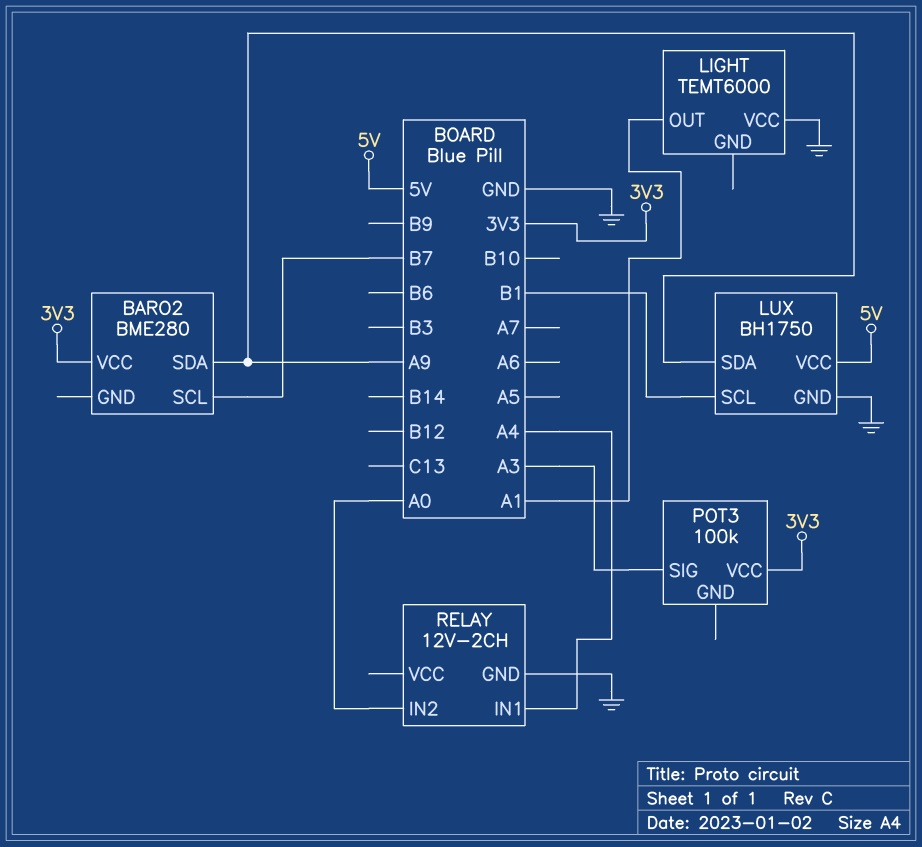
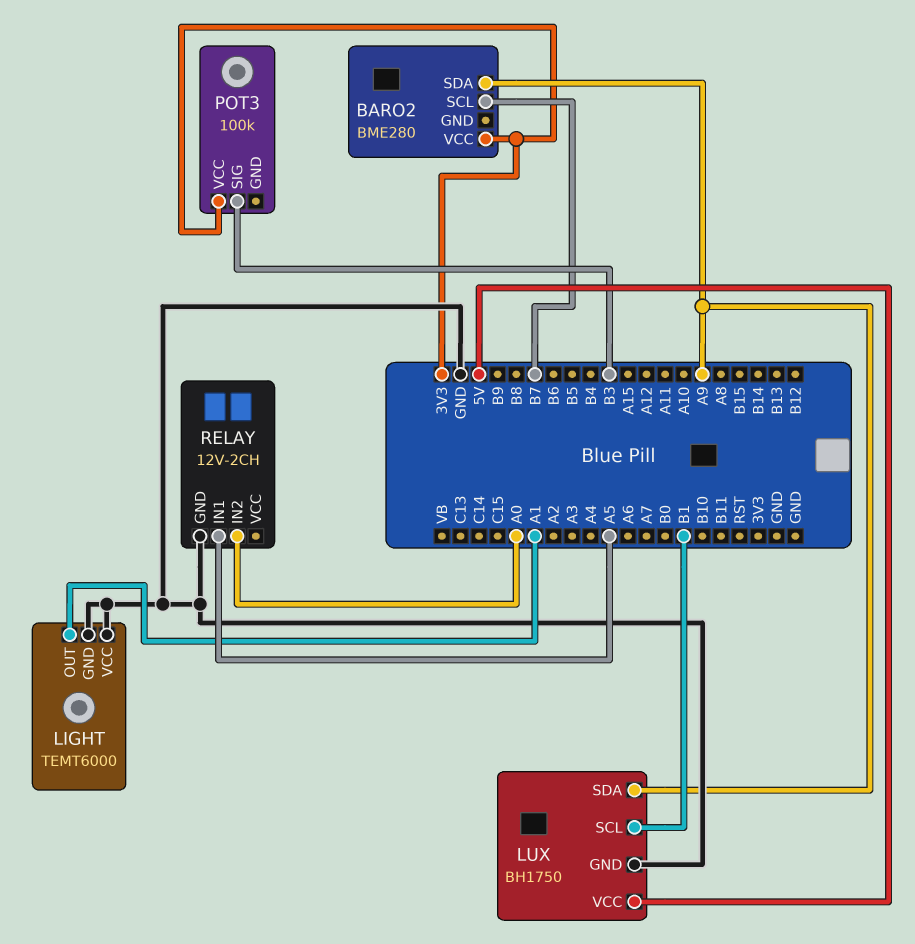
LIGHT pin GND: none -> GND
POT3 pin SIG: A3 -> B3
RELAY pin IN1: A4 -> A5

